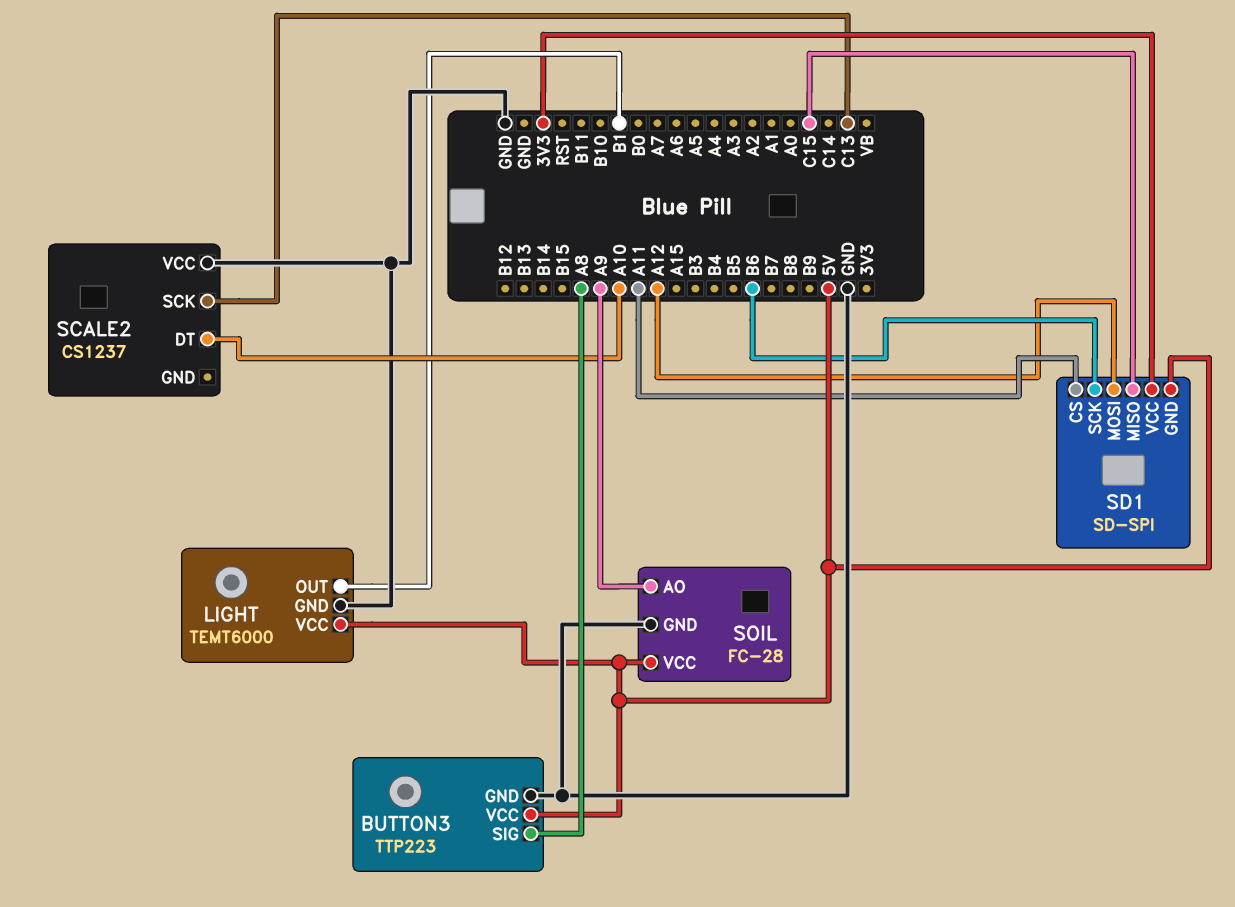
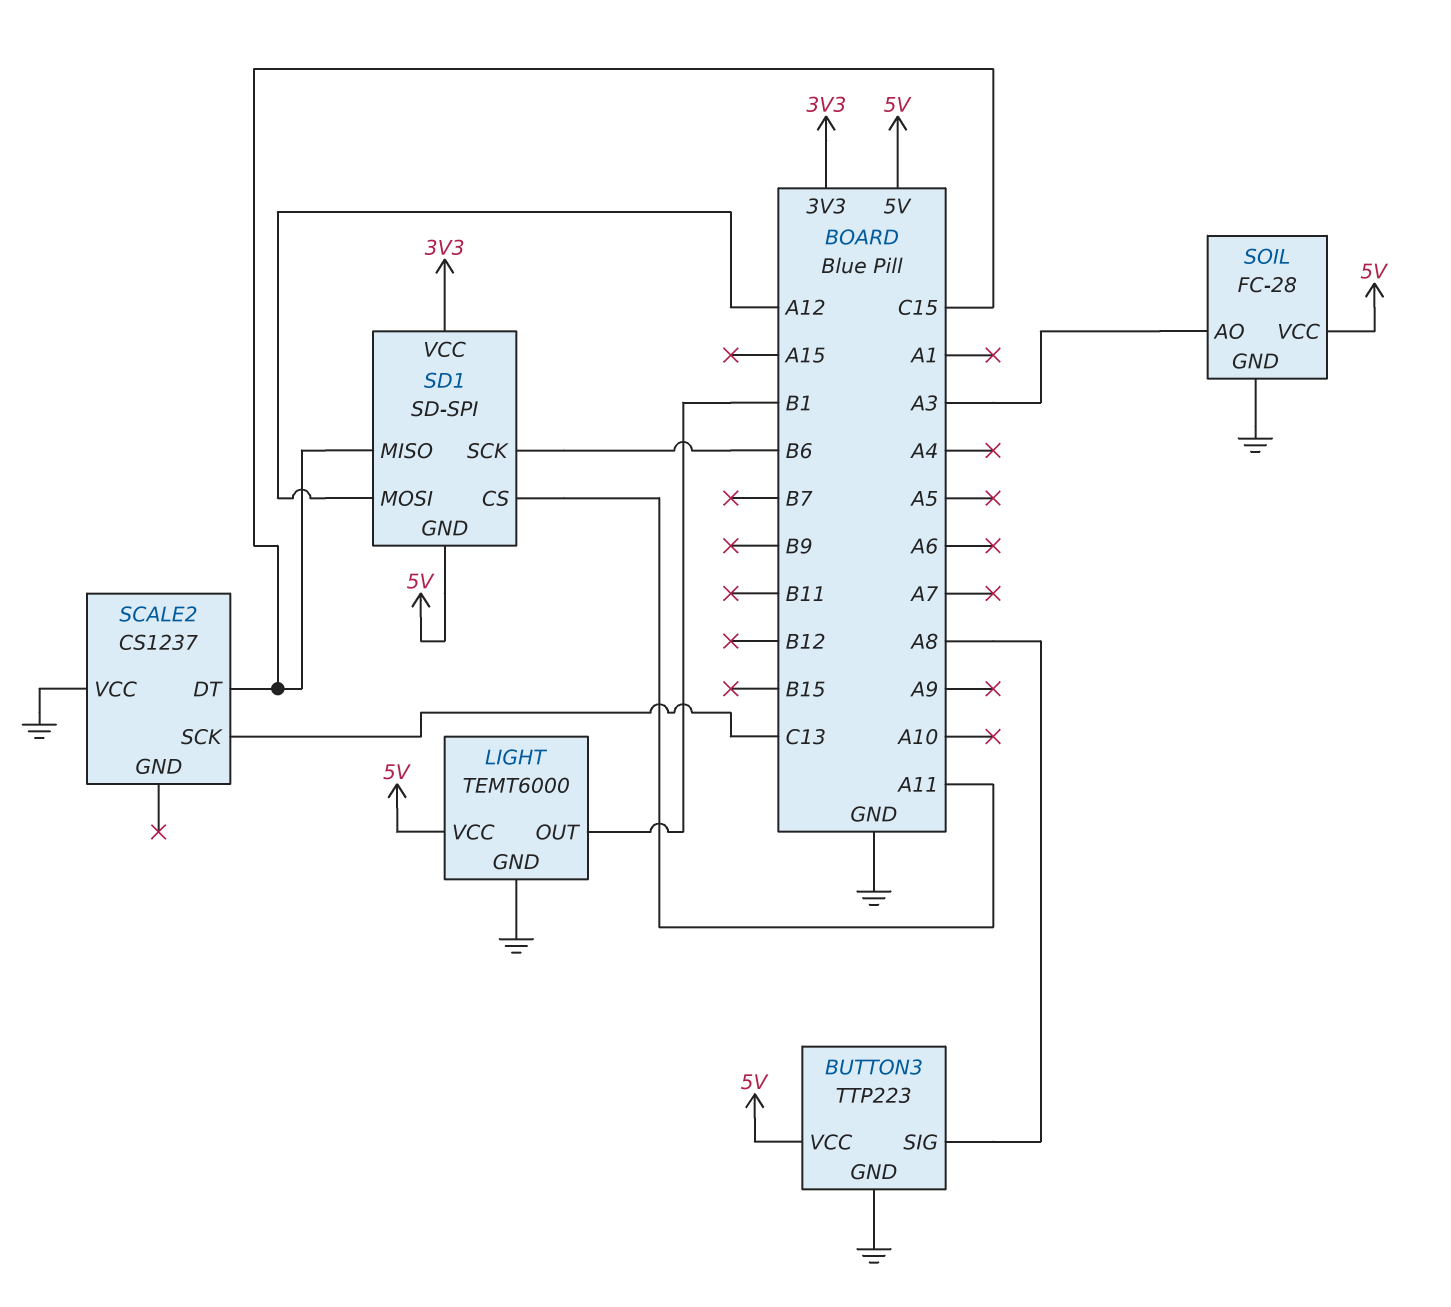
SCALE2 pin DT: A10 -> C15
SOIL pin AO: A9 -> A3

